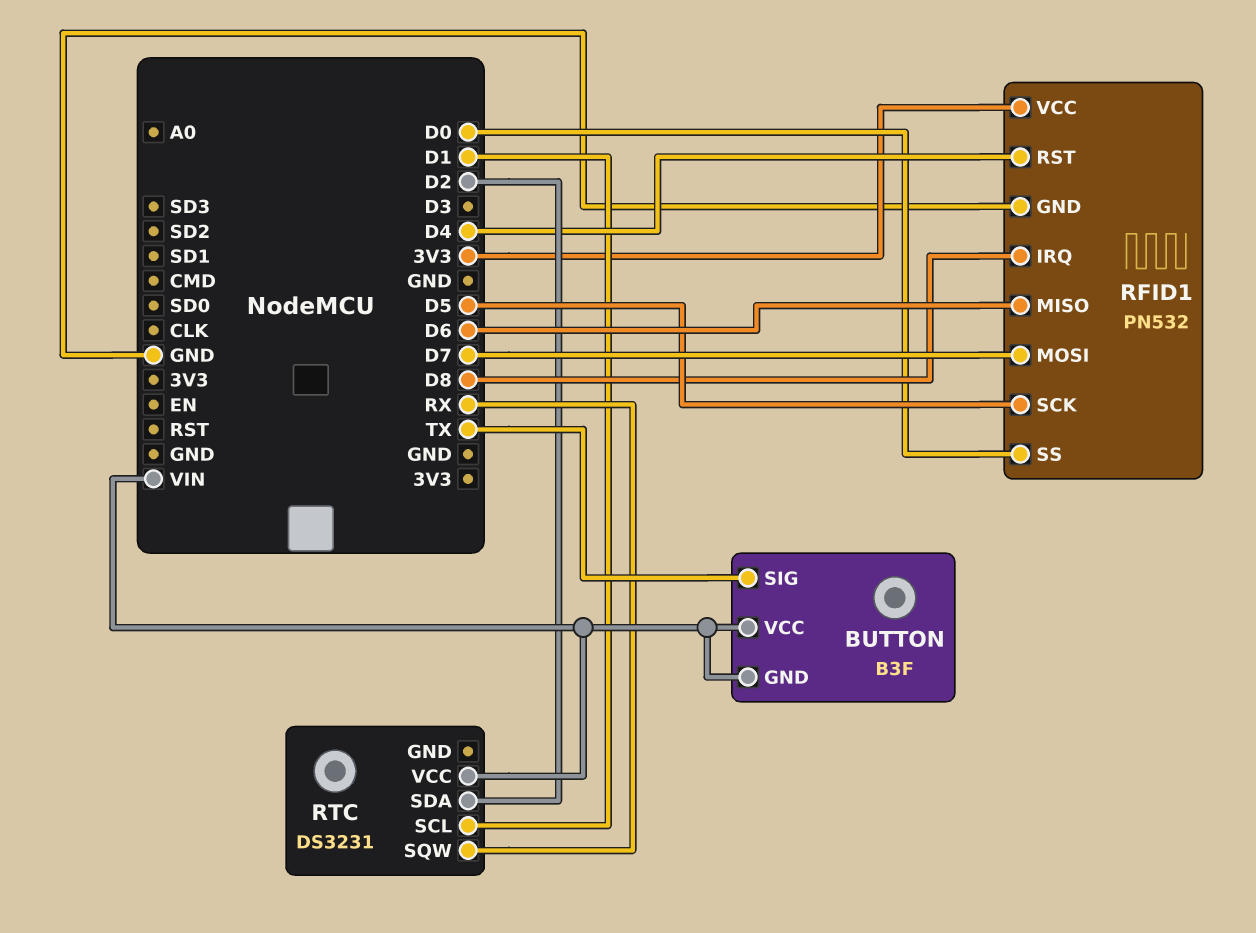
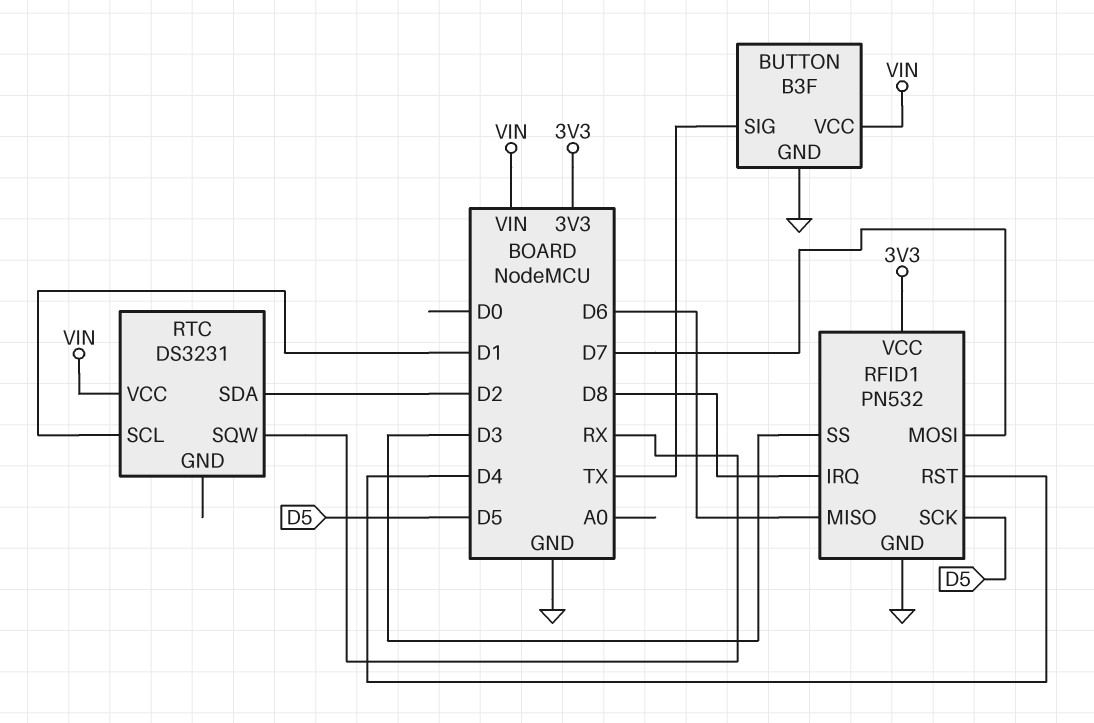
BUTTON pin GND: VIN -> GND
RFID1 pin SS: D0 -> D3

